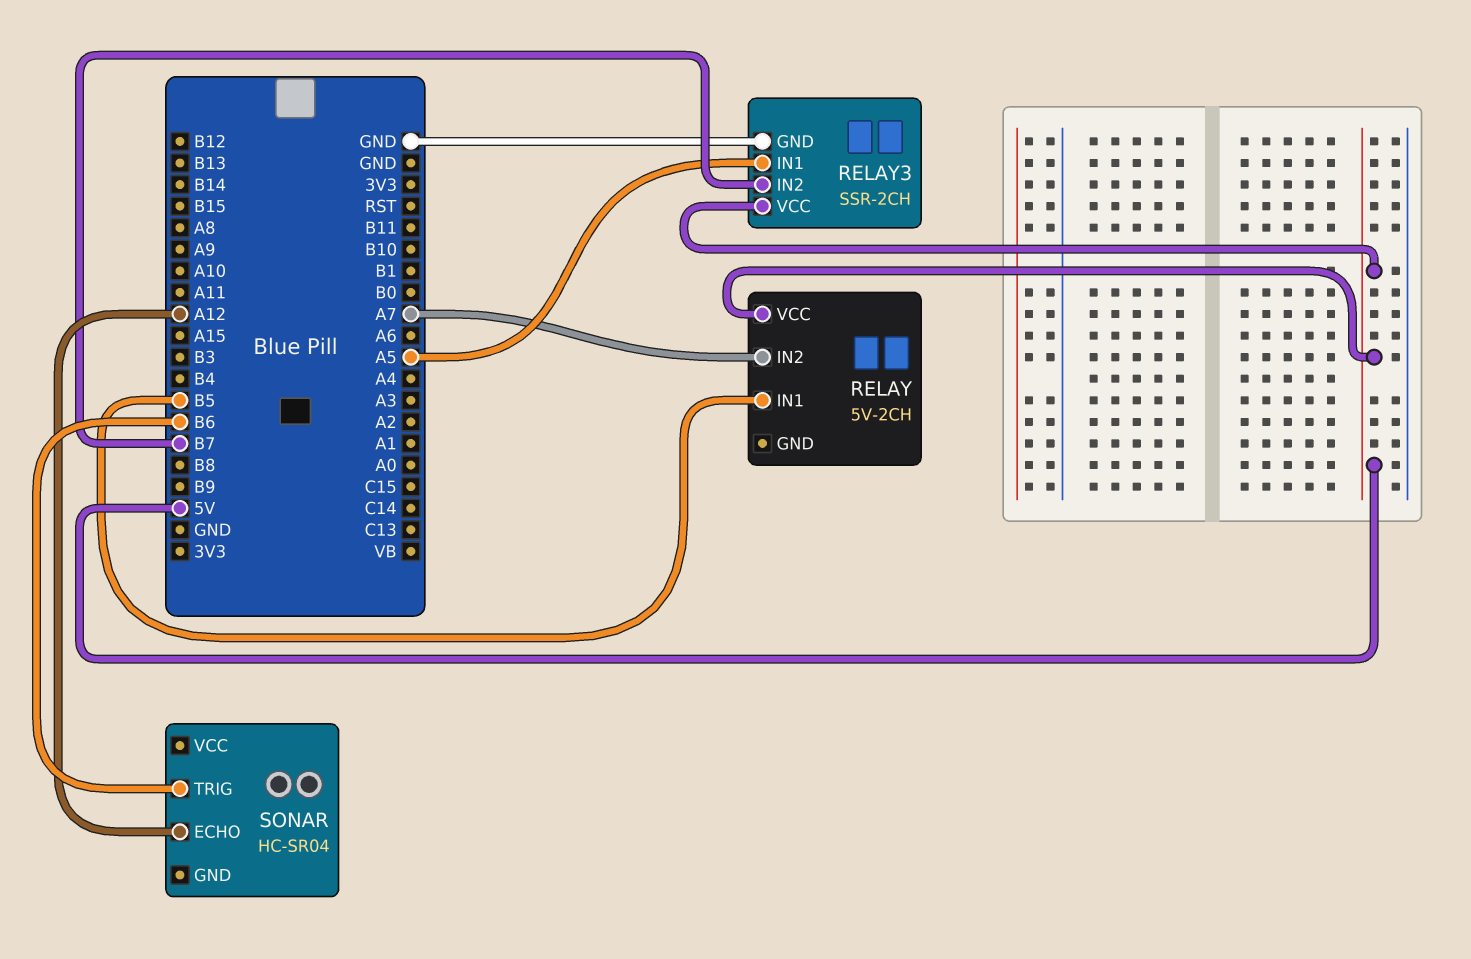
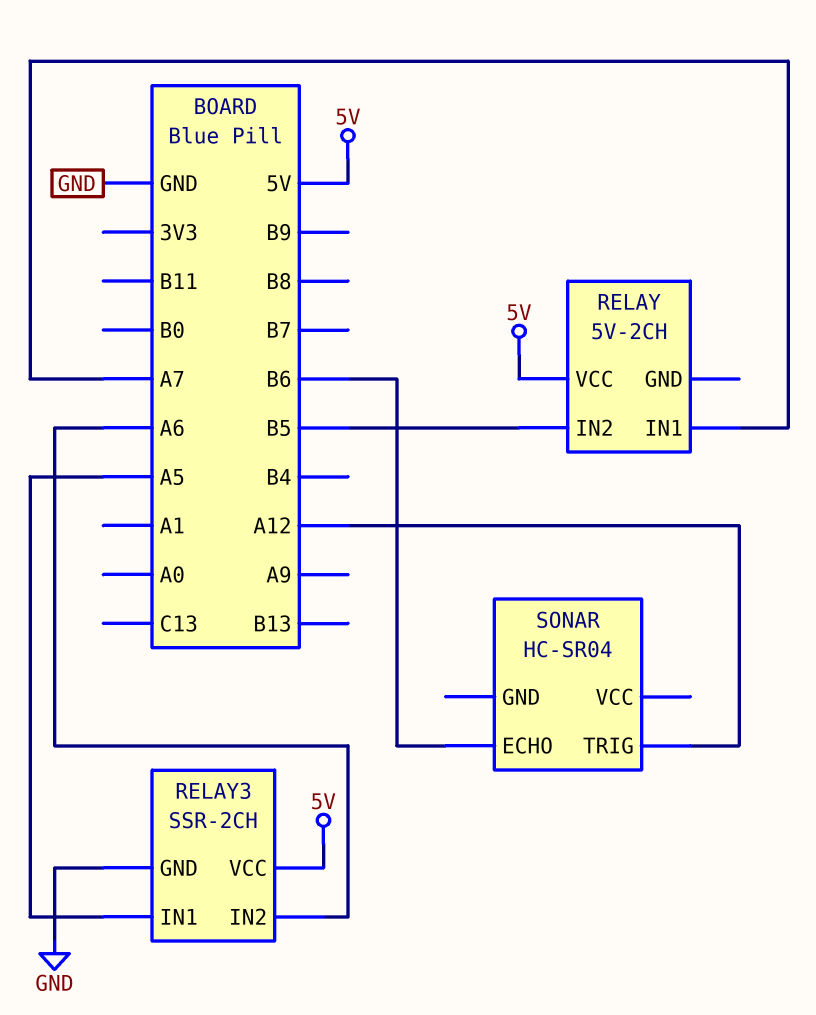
RELAY pin IN1: B5 -> A7
RELAY pin IN2: A7 -> B5
RELAY3 pin IN2: B7 -> A6
SONAR pin ECHO: A12 -> B6
SONAR pin TRIG: B6 -> A12

